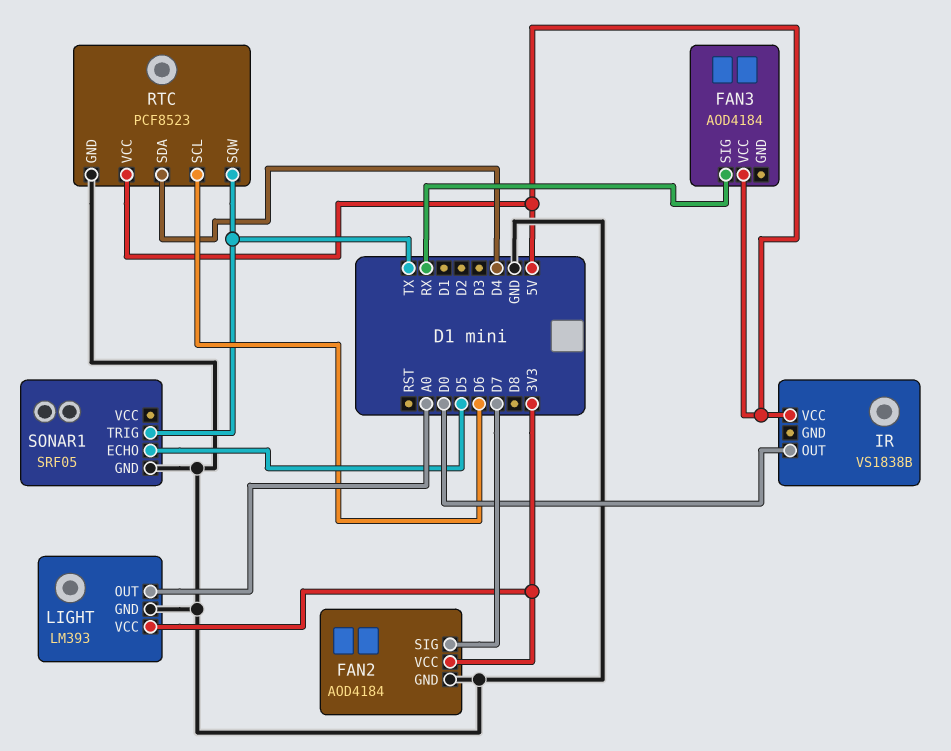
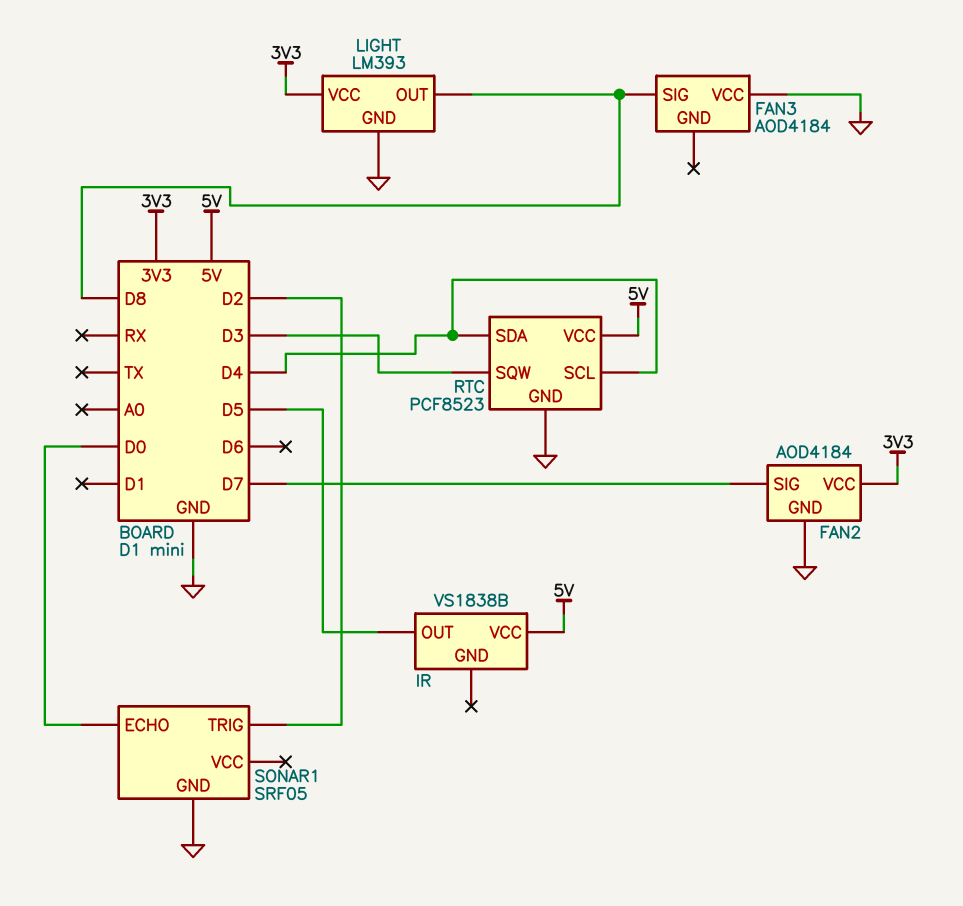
FAN3 pin SIG: RX -> D8
FAN3 pin VCC: 5V -> GND
IR pin OUT: D0 -> D5
LIGHT pin OUT: A0 -> D8
RTC pin SCL: D6 -> D4
RTC pin SQW: TX -> D3
SONAR1 pin ECHO: D5 -> D0
SONAR1 pin TRIG: TX -> D2

